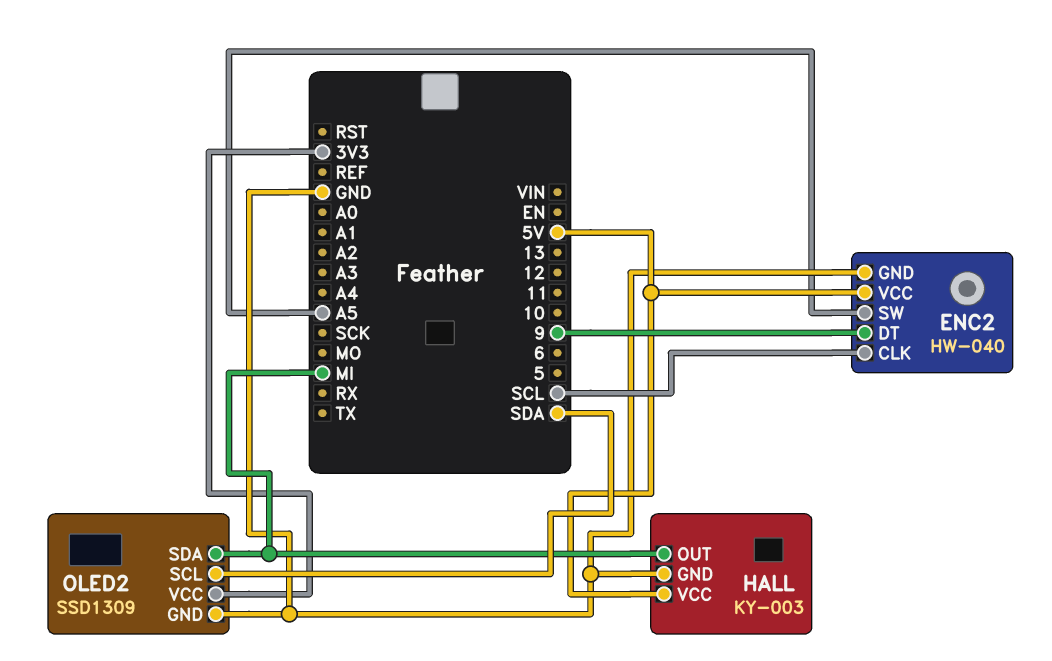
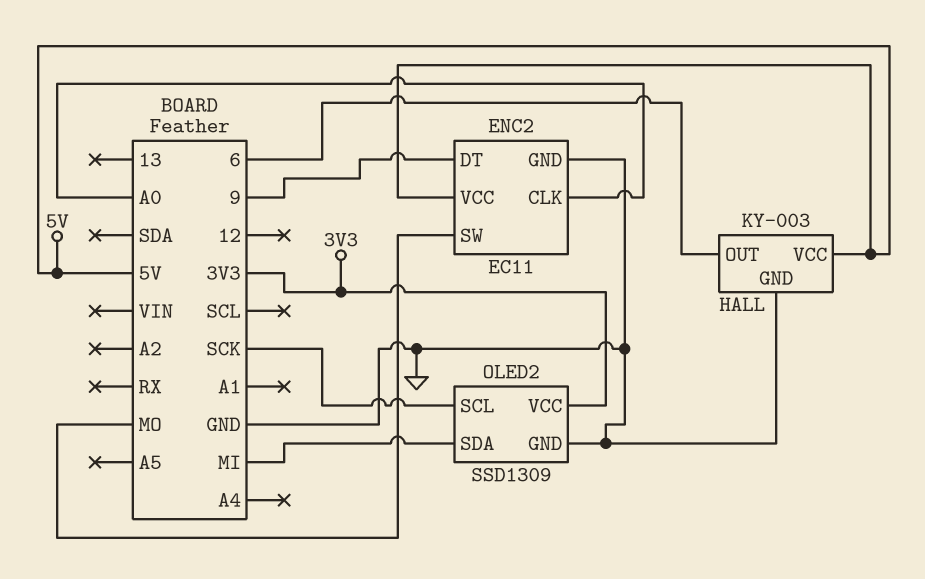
ENC2: HW-040 -> EC11
ENC2 pin CLK: SCL -> A0
ENC2 pin SW: A5 -> MO
HALL pin OUT: MI -> 6
OLED2 pin SCL: SDA -> SCK

